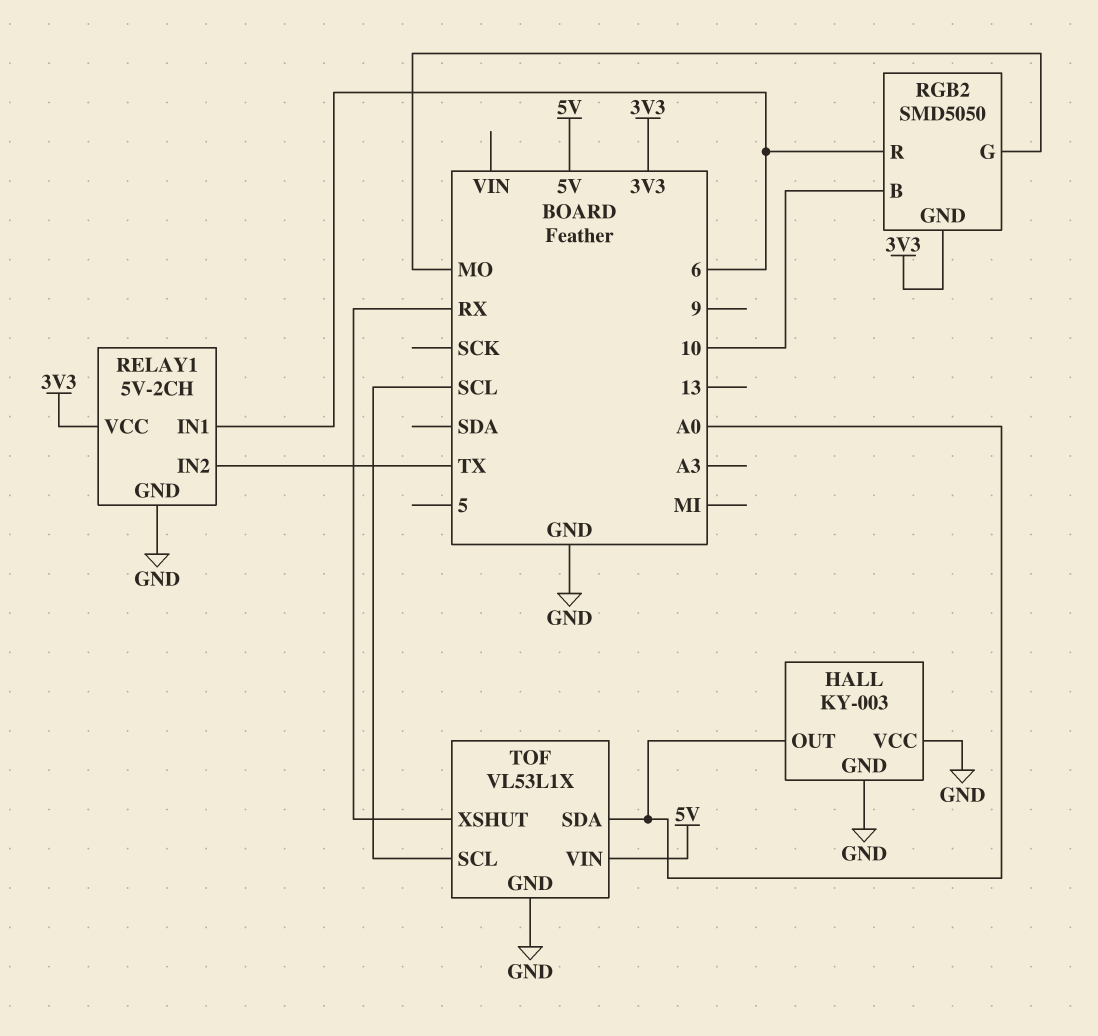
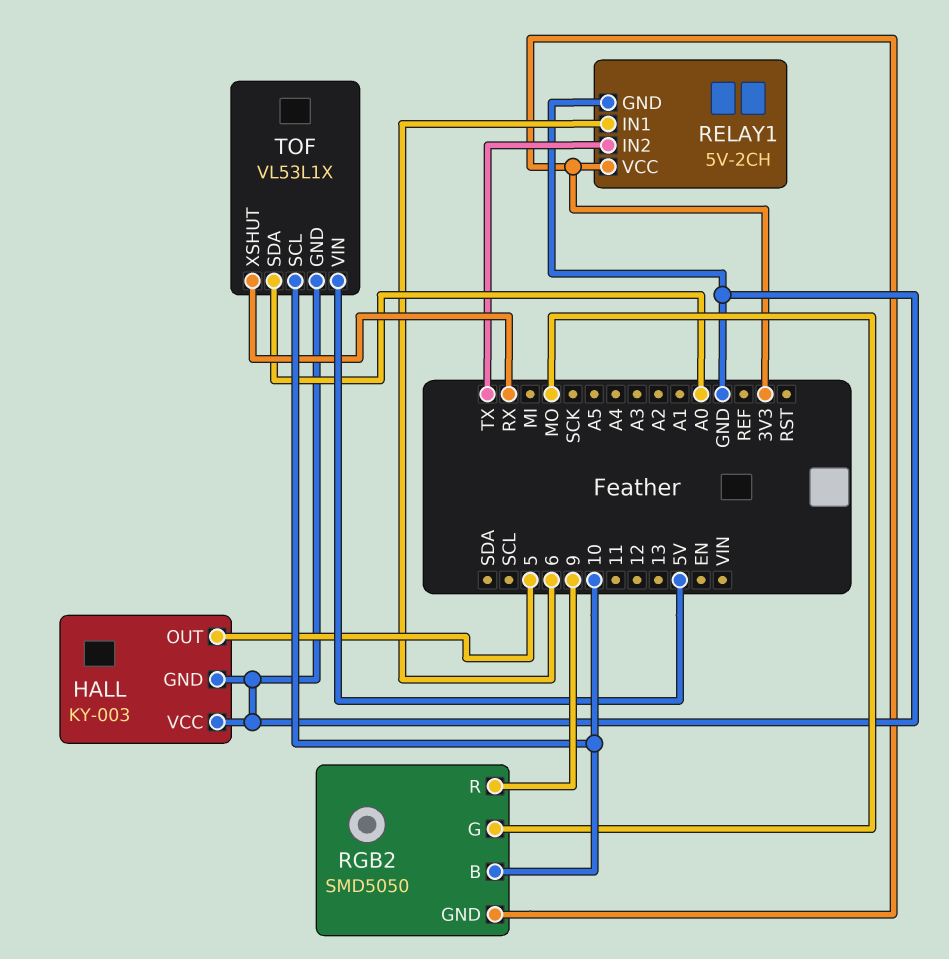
HALL pin OUT: A0 -> 5
RGB2 pin R: 6 -> 9
TOF pin SCL: SCL -> 10

